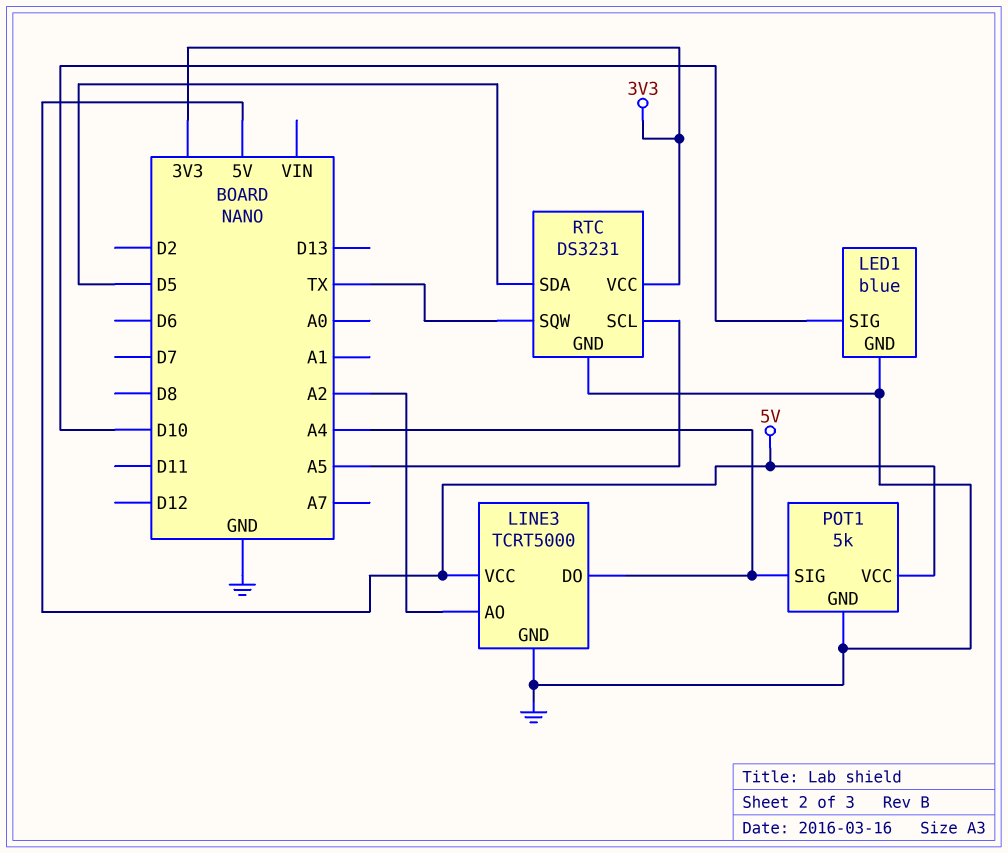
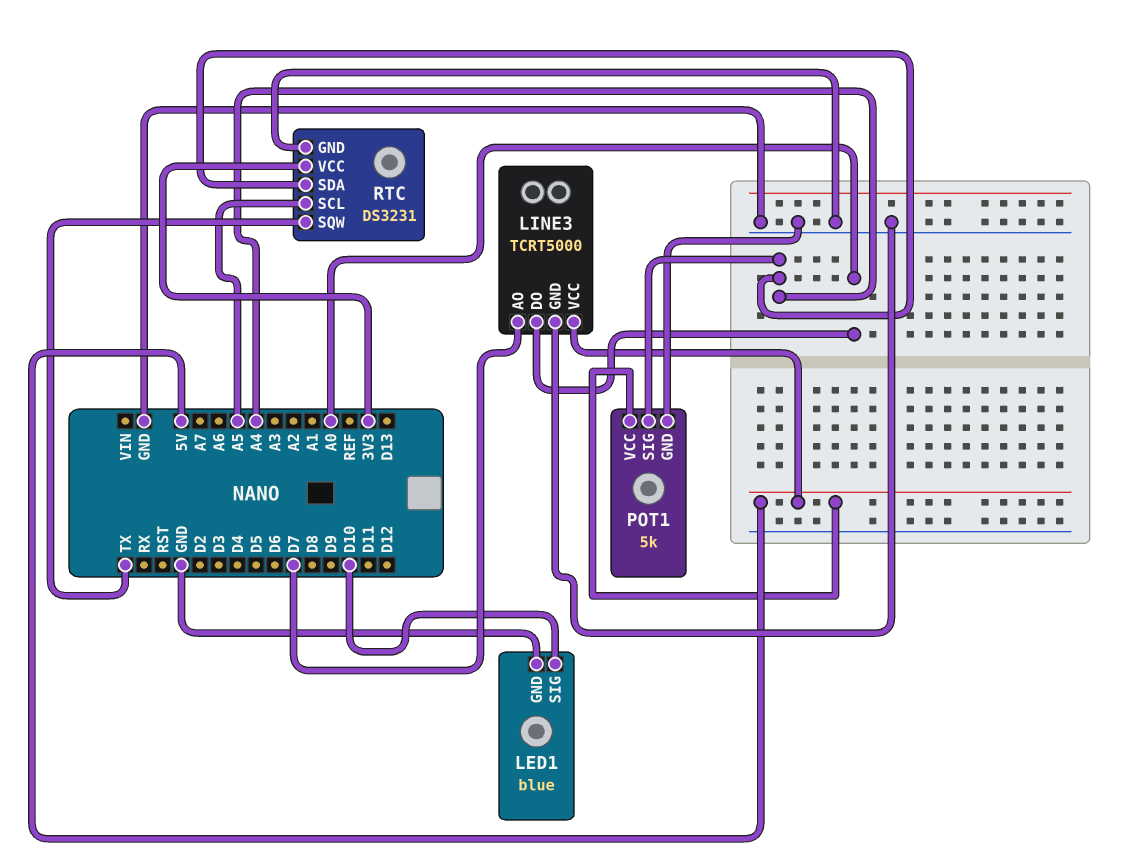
LINE3 pin AO: A2 -> D7
LINE3 pin DO: A4 -> A0
RTC pin SDA: D5 -> A4

